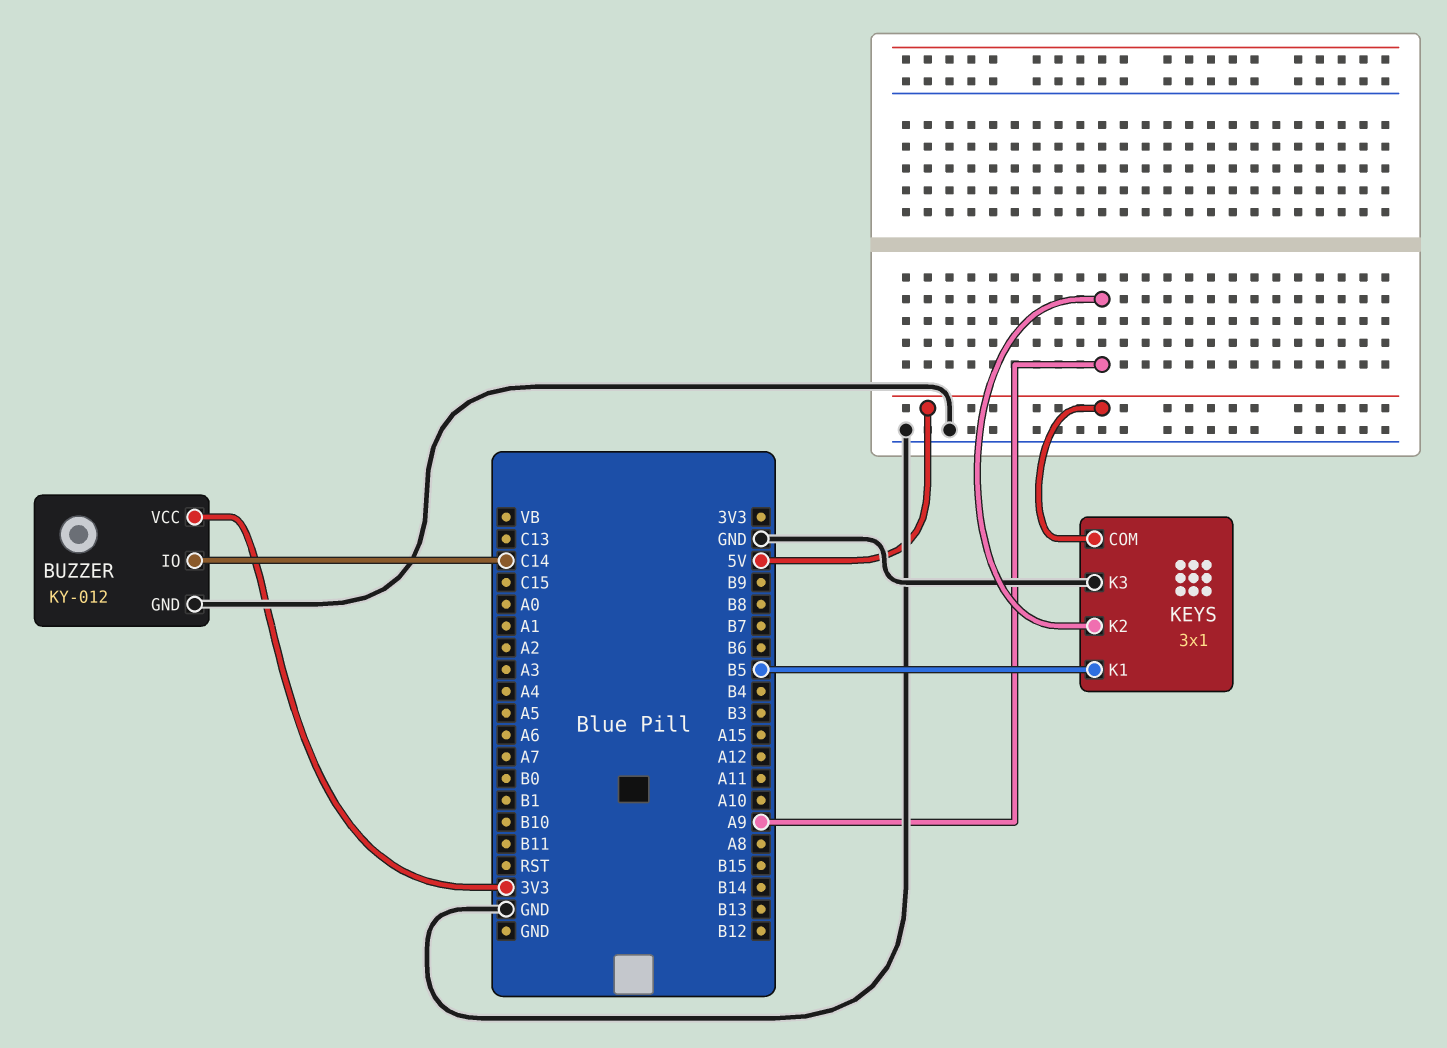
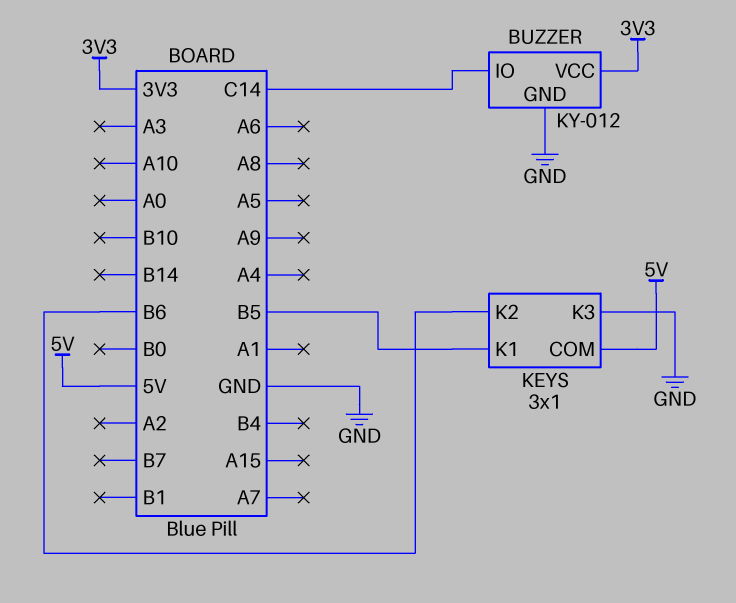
KEYS pin K2: A9 -> B6

